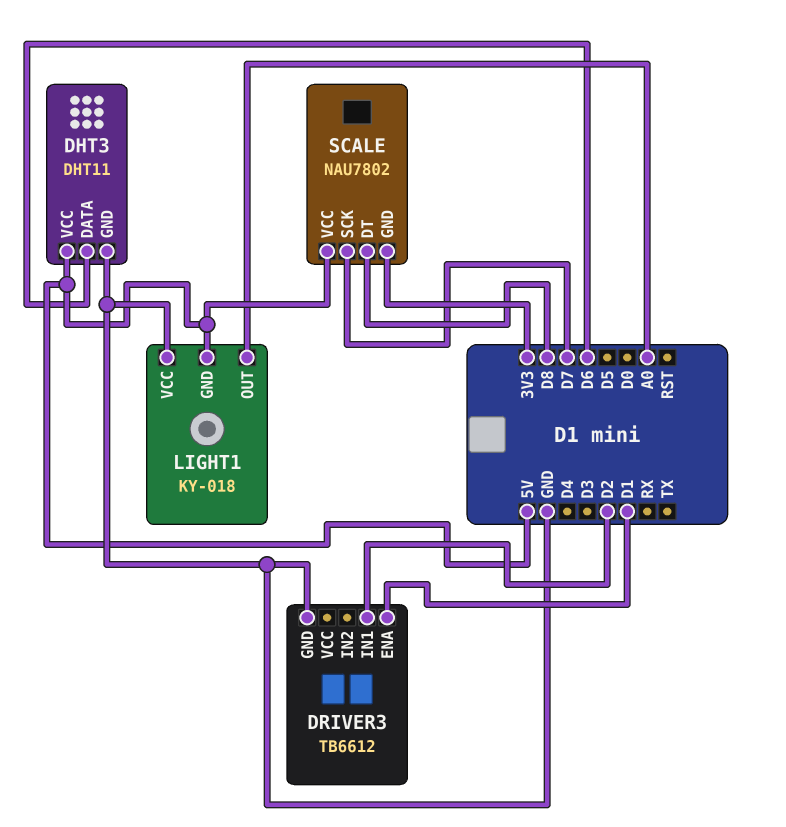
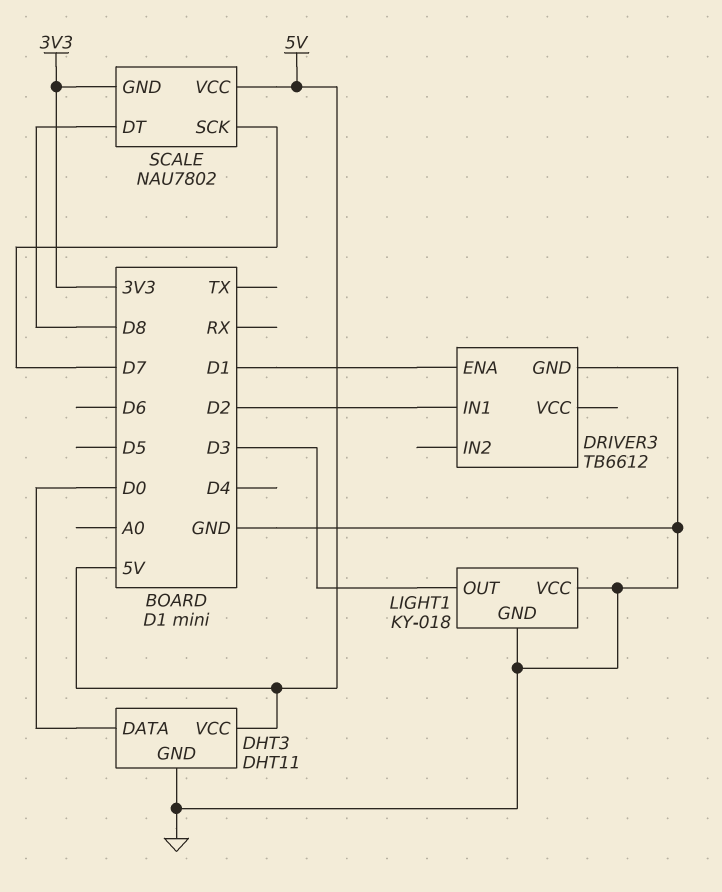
DHT3 pin DATA: D6 -> D0
LIGHT1 pin GND: 5V -> GND
LIGHT1 pin OUT: A0 -> D3

